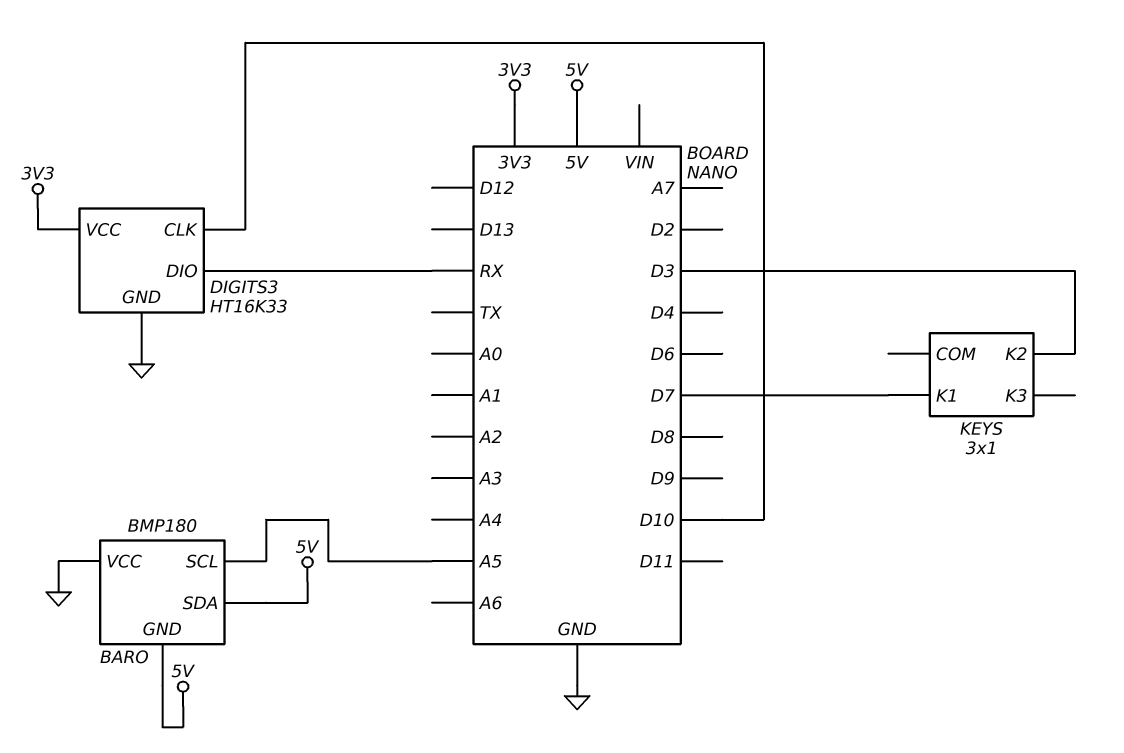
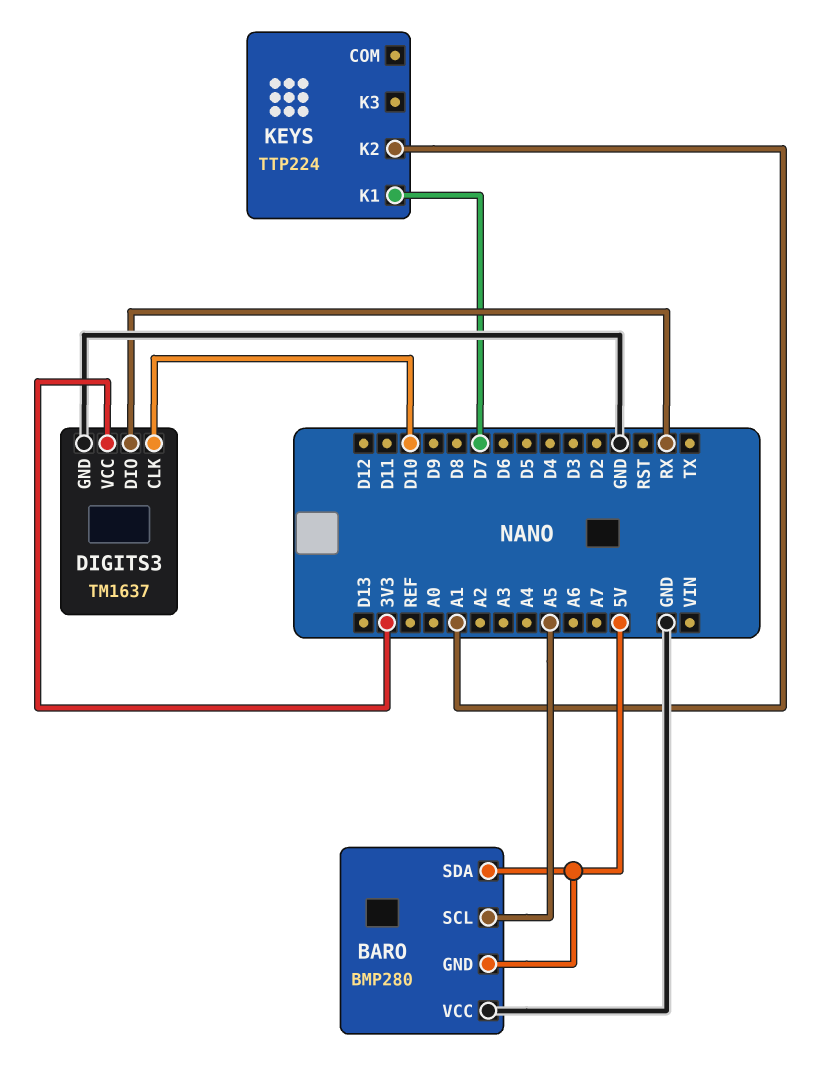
BARO: BMP180 -> BMP280
DIGITS3: HT16K33 -> TM1637
KEYS: 3x1 -> TTP224
KEYS pin K2: D3 -> A1

